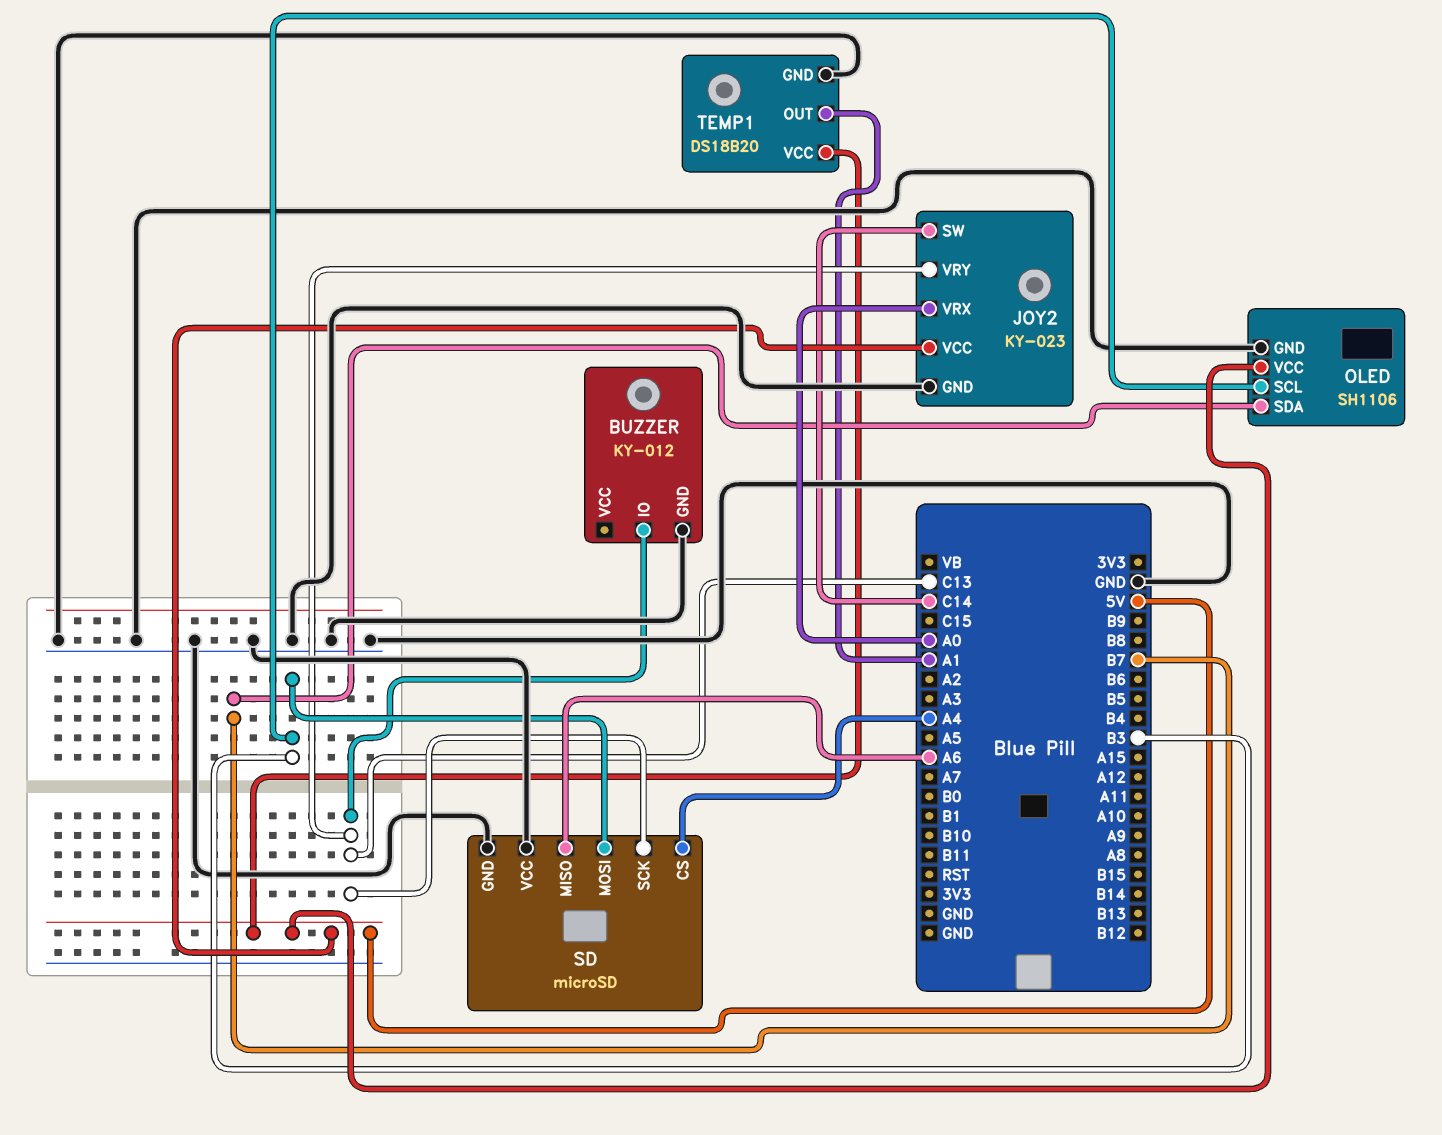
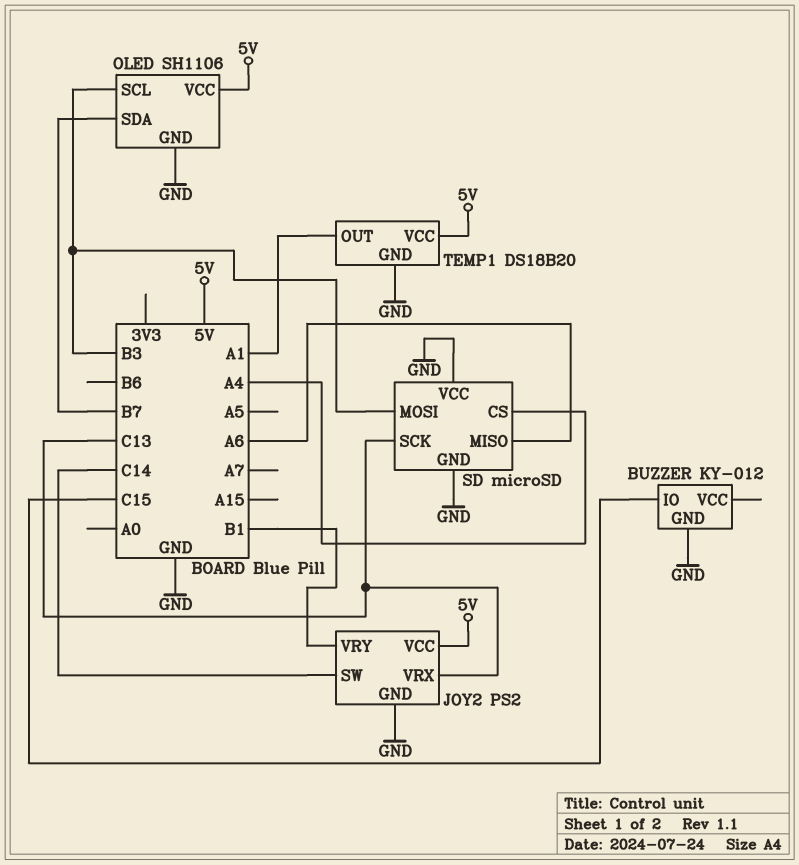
BUZZER pin IO: C13 -> C15
JOY2: KY-023 -> PS2
JOY2 pin VRX: A0 -> C13
JOY2 pin VRY: C13 -> B1

